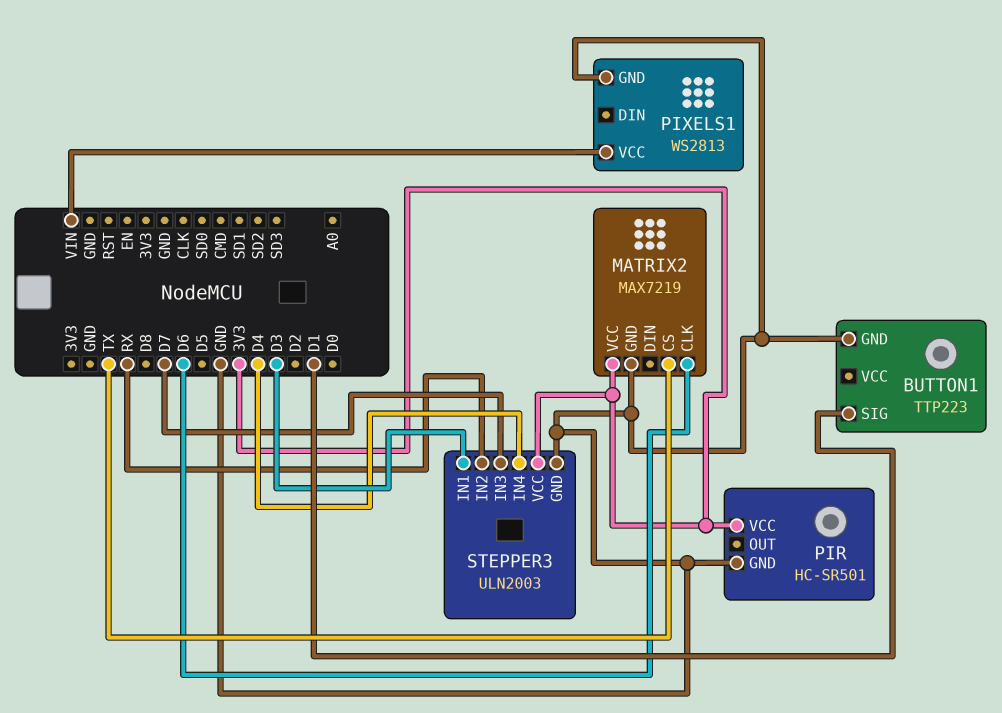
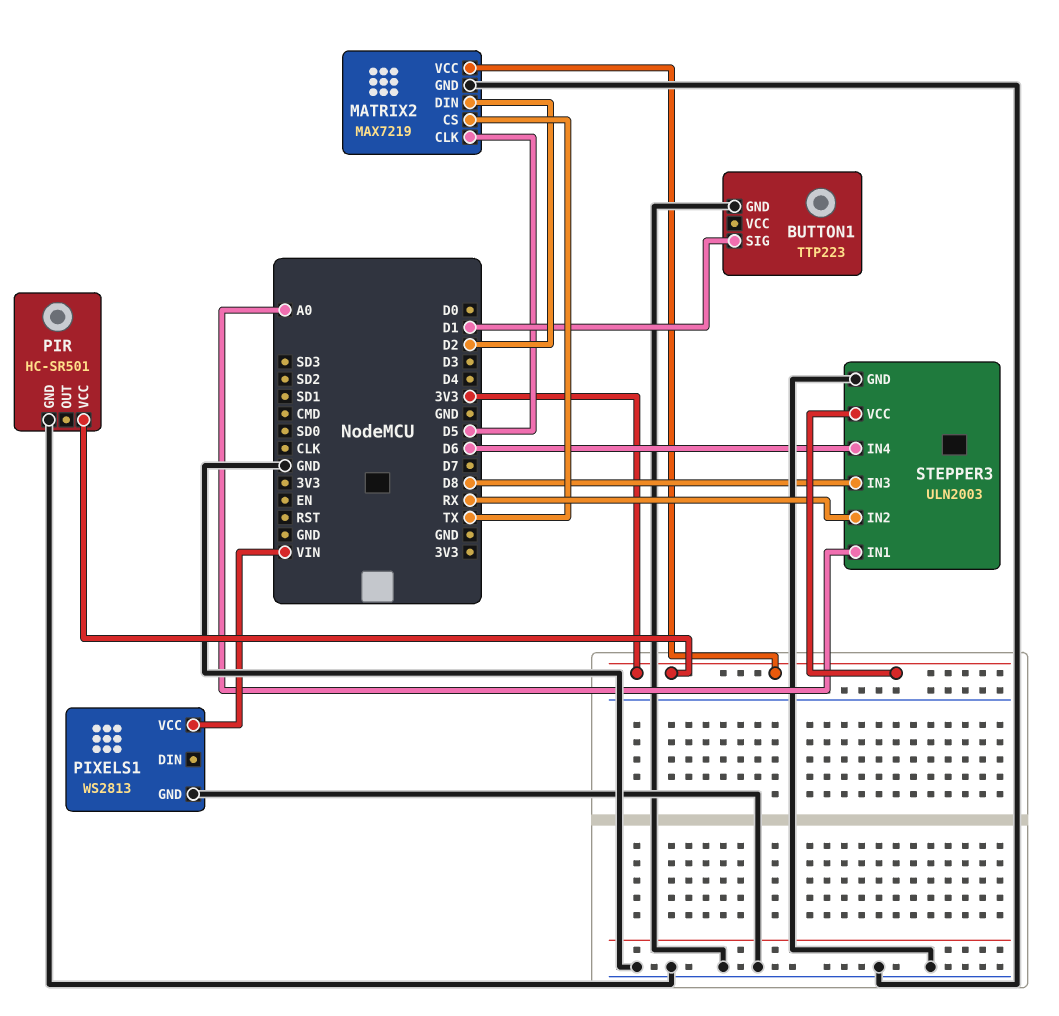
MATRIX2 pin CLK: D6 -> D5
MATRIX2 pin DIN: none -> D2
STEPPER3 pin IN1: D3 -> A0
STEPPER3 pin IN3: D7 -> D8
STEPPER3 pin IN4: D4 -> D6

